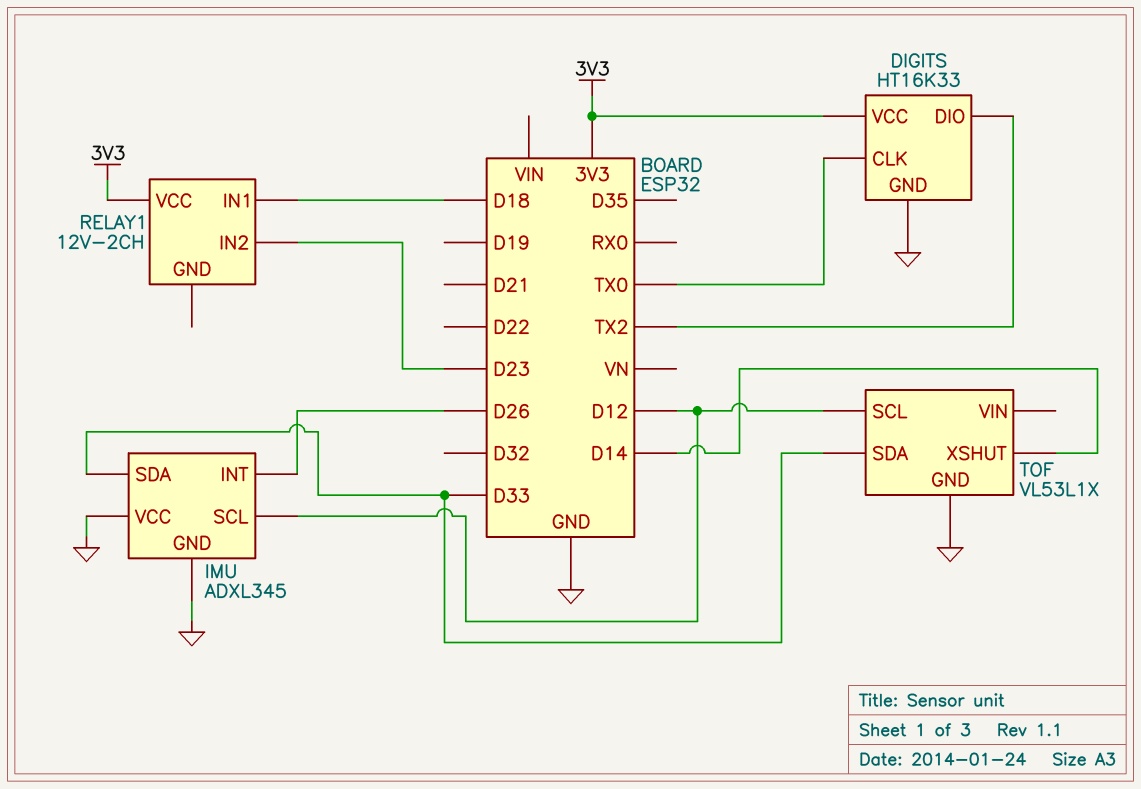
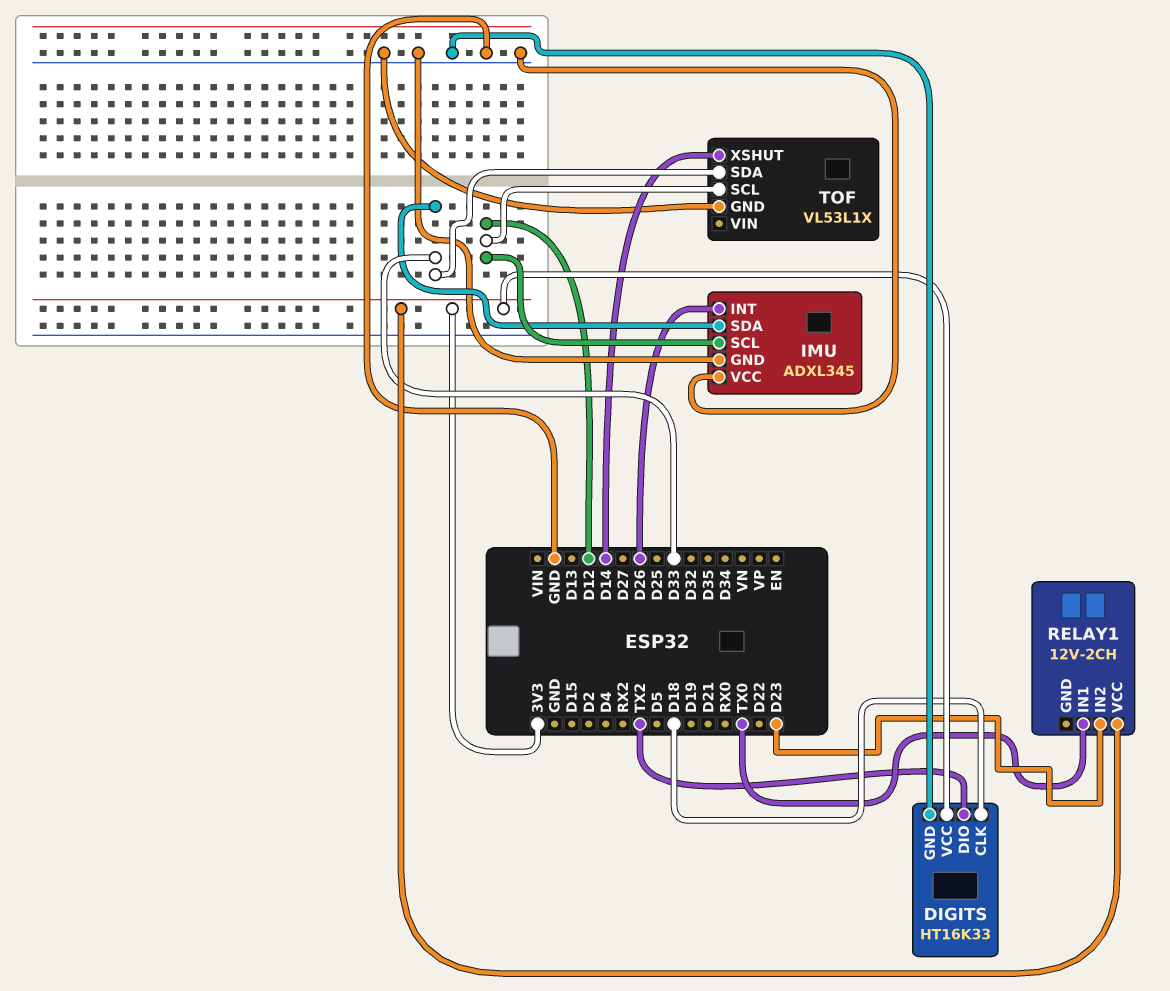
DIGITS pin CLK: TX0 -> D18
RELAY1 pin IN1: D18 -> TX0

